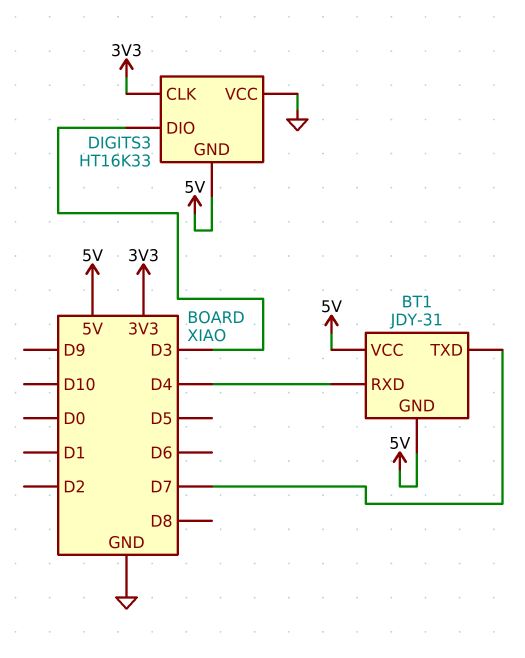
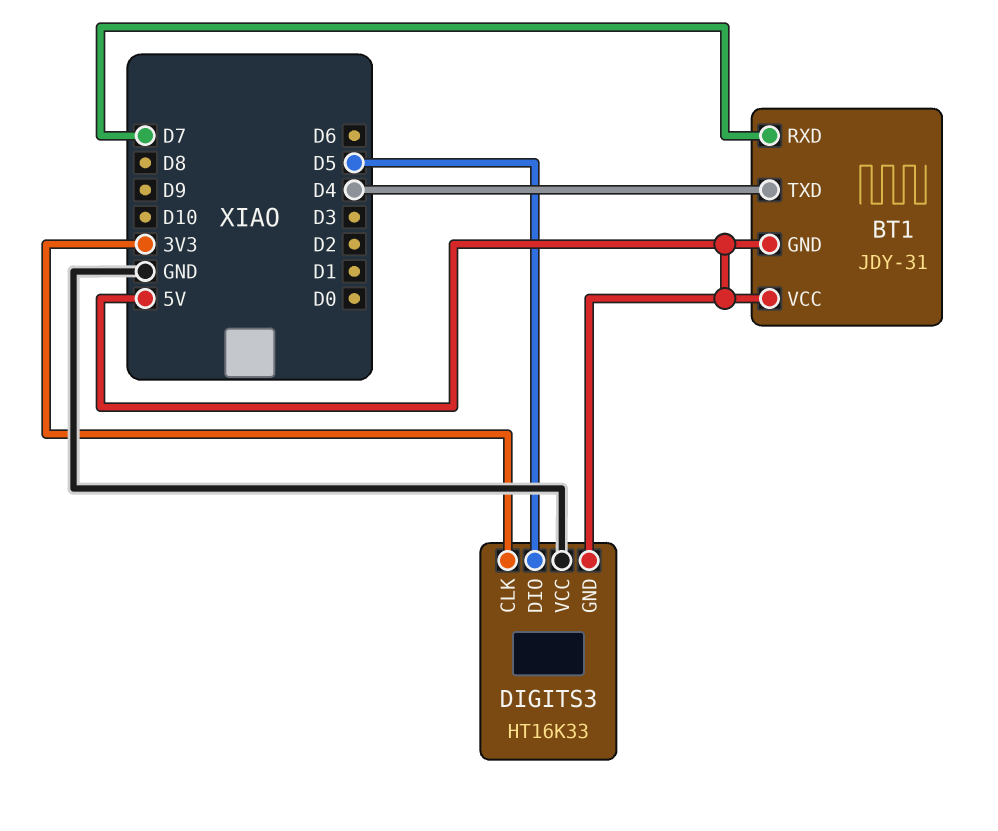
BT1 pin RXD: D4 -> D7
BT1 pin TXD: D7 -> D4
DIGITS3 pin DIO: D3 -> D5

